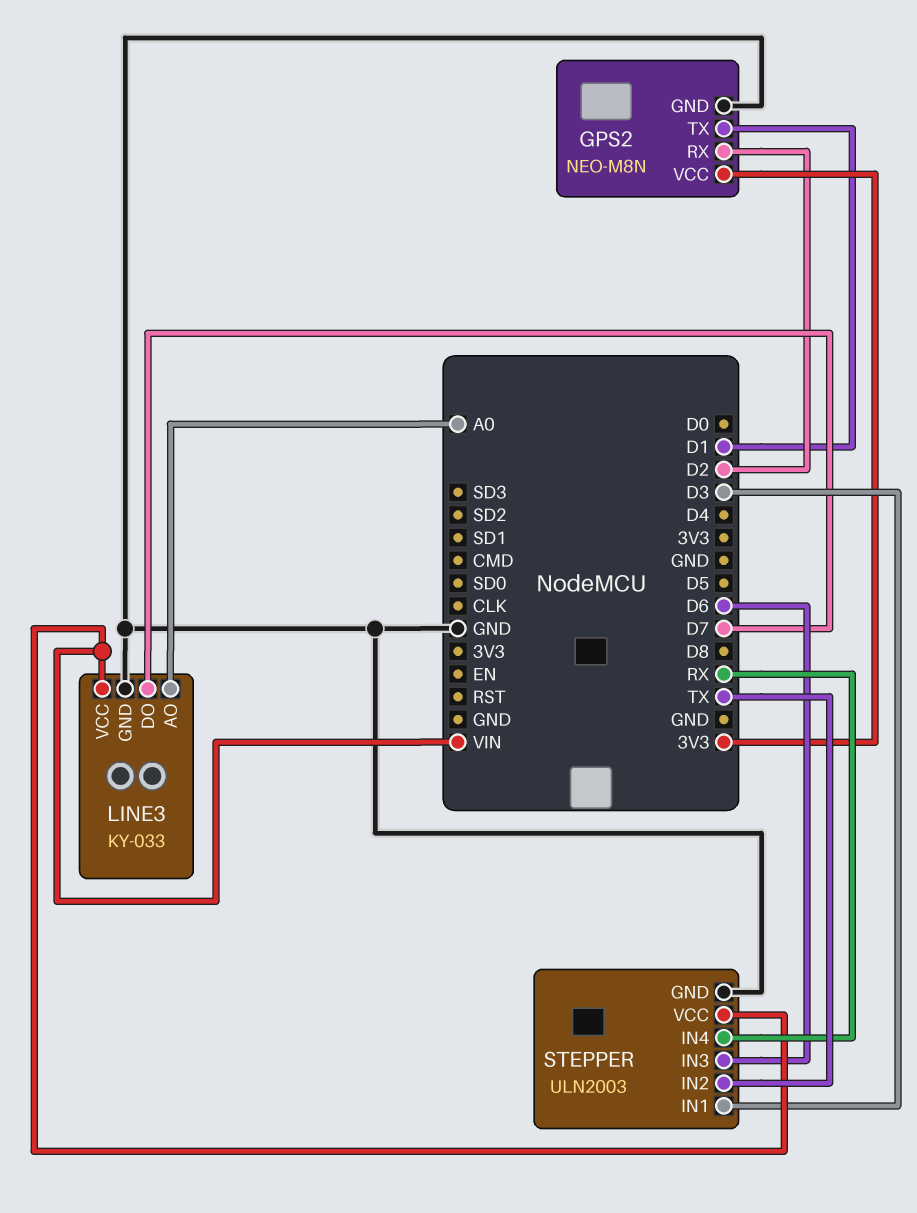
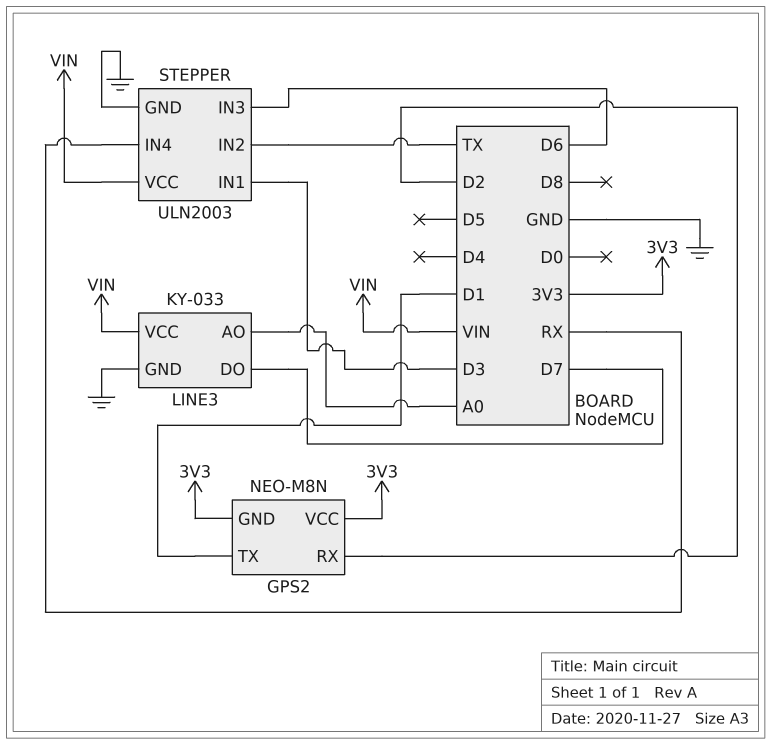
GPS2 pin GND: GND -> 3V3

